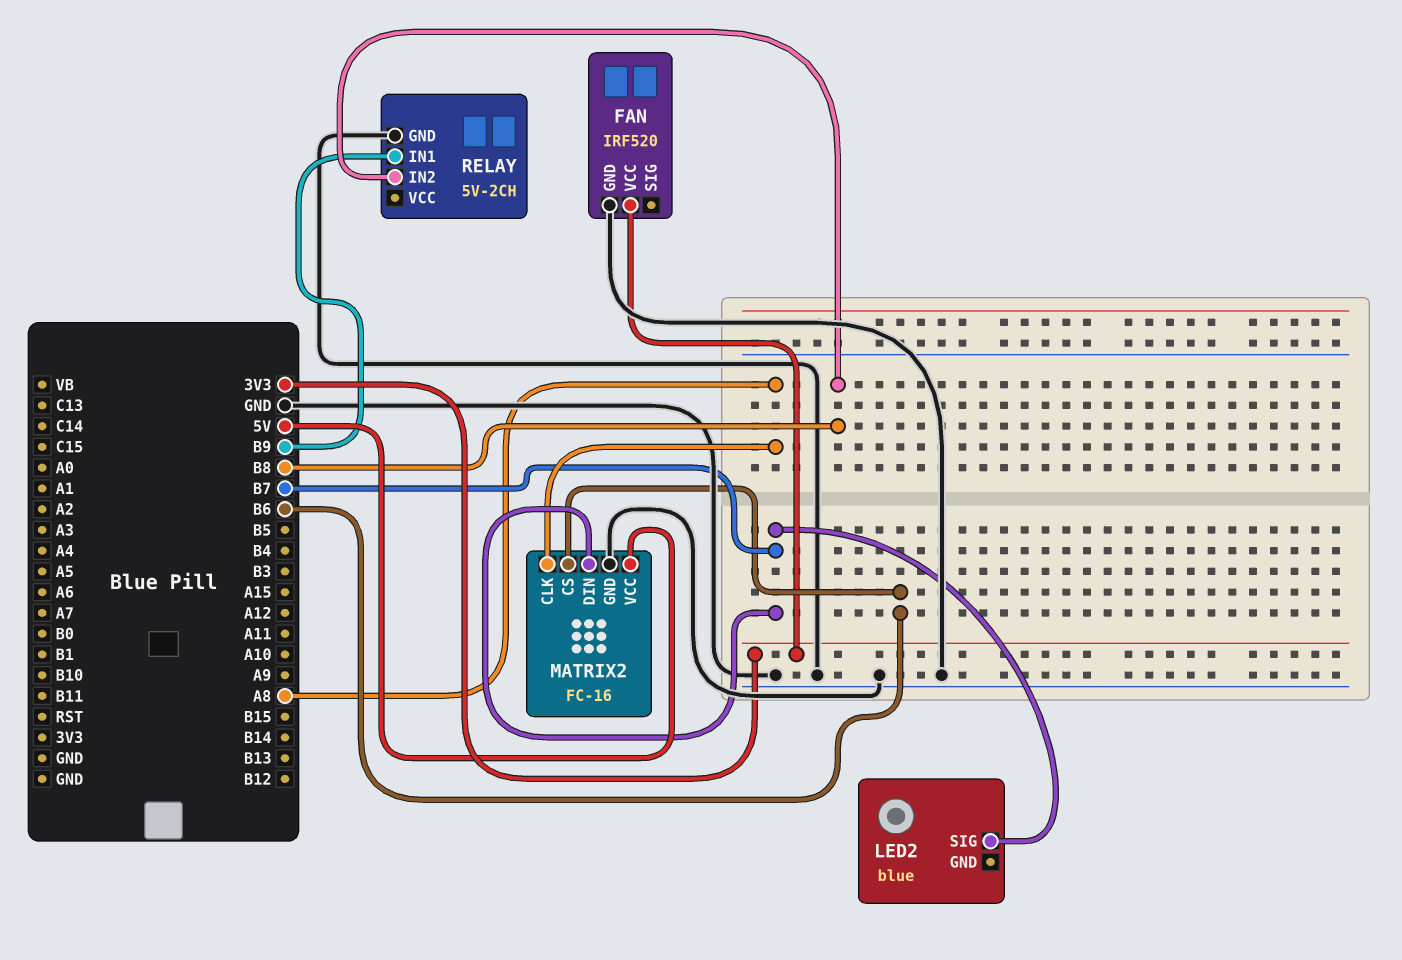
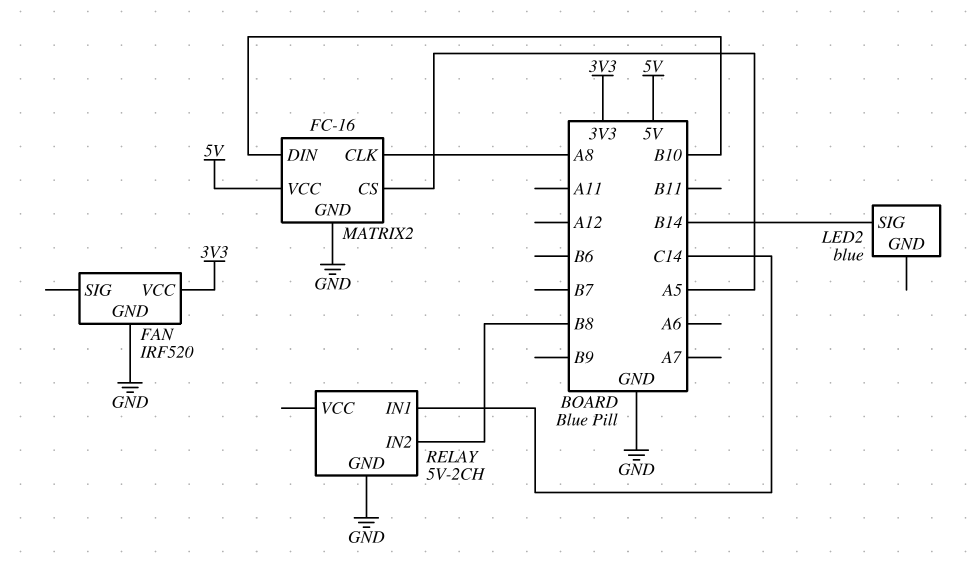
LED2 pin SIG: B7 -> B14
MATRIX2 pin CS: B6 -> A5
MATRIX2 pin DIN: B7 -> B10
RELAY pin IN1: B9 -> C14

